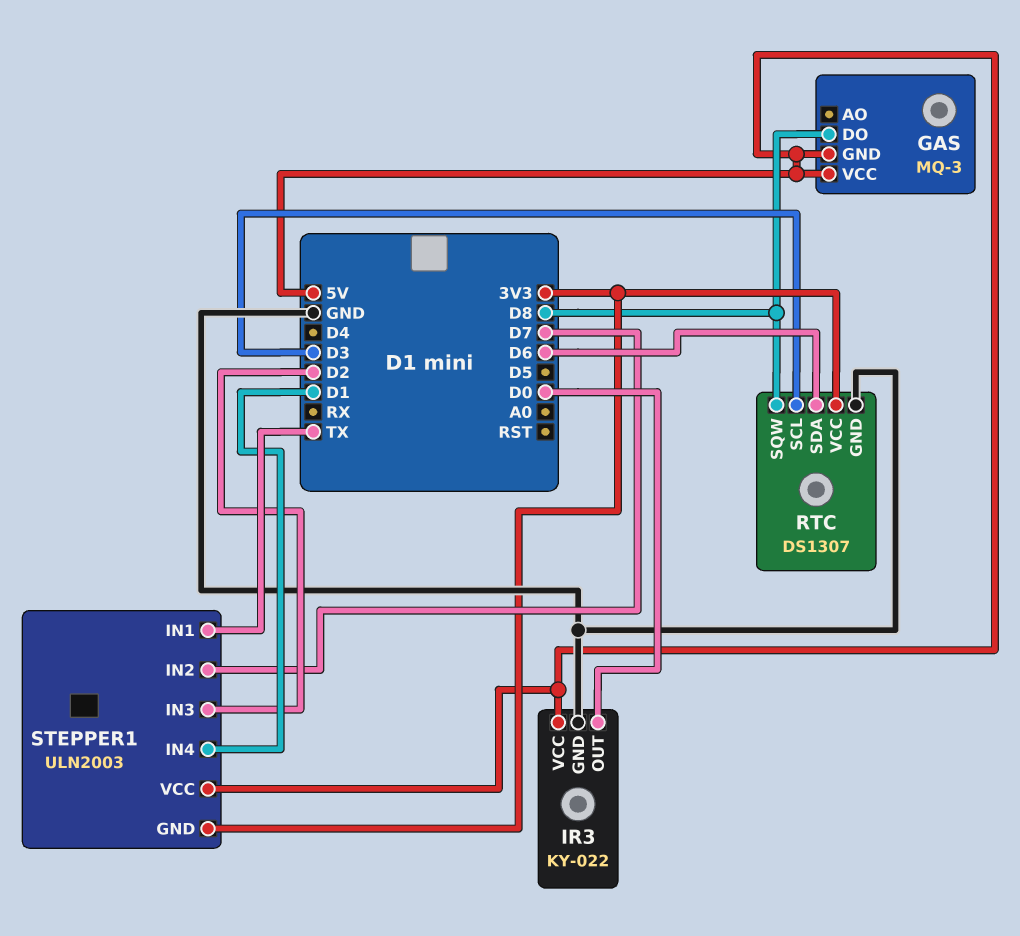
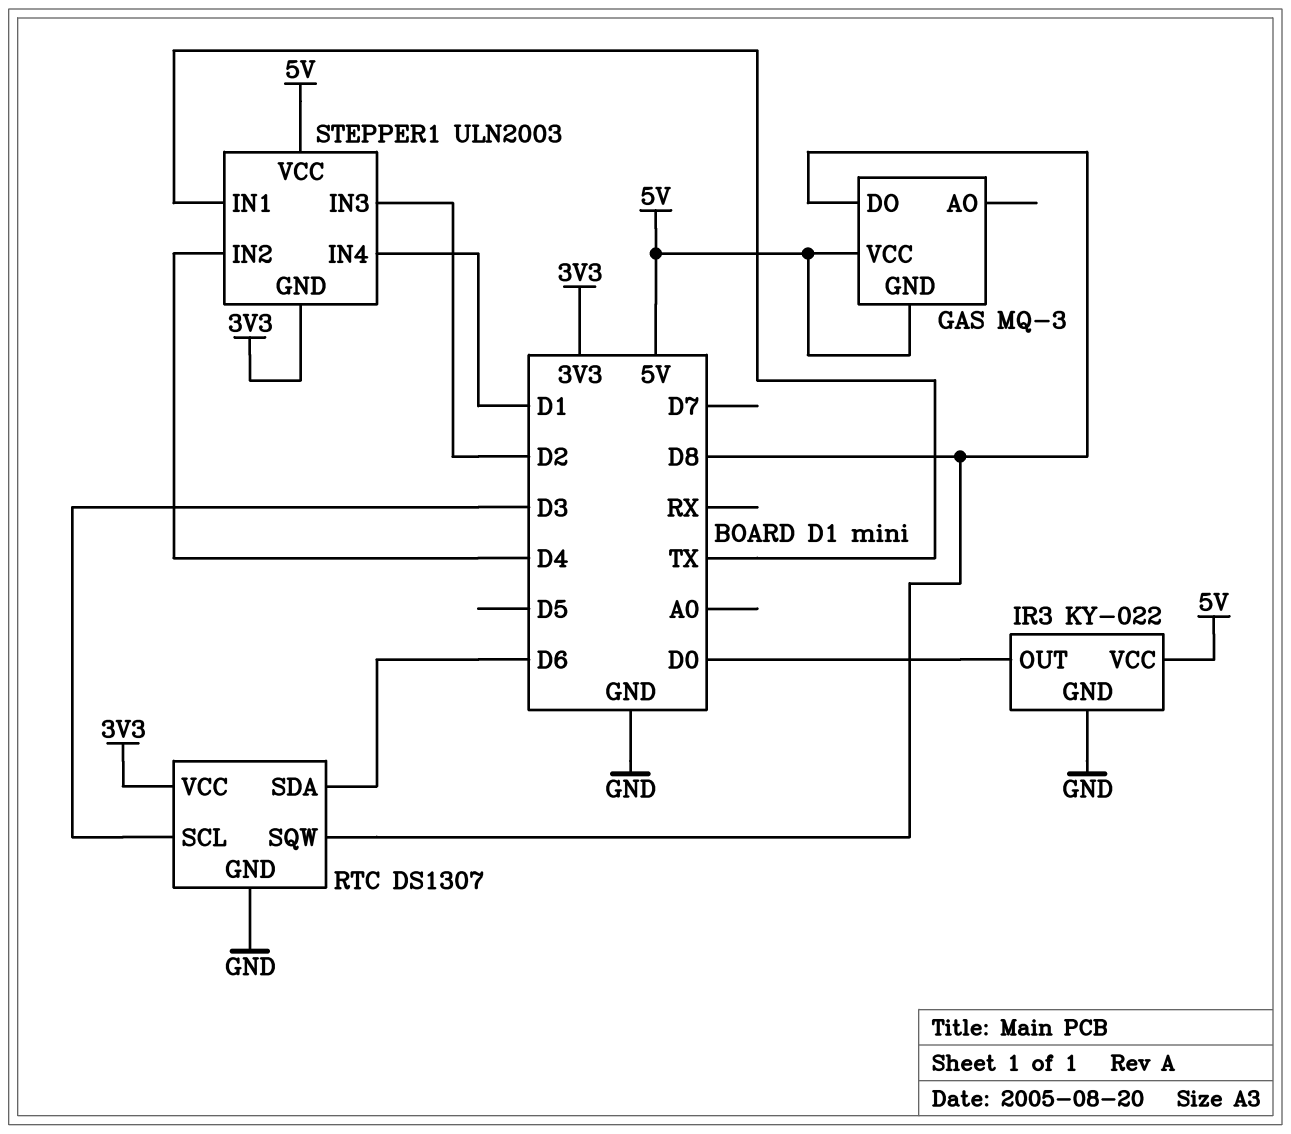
STEPPER1 pin IN2: D7 -> D4

